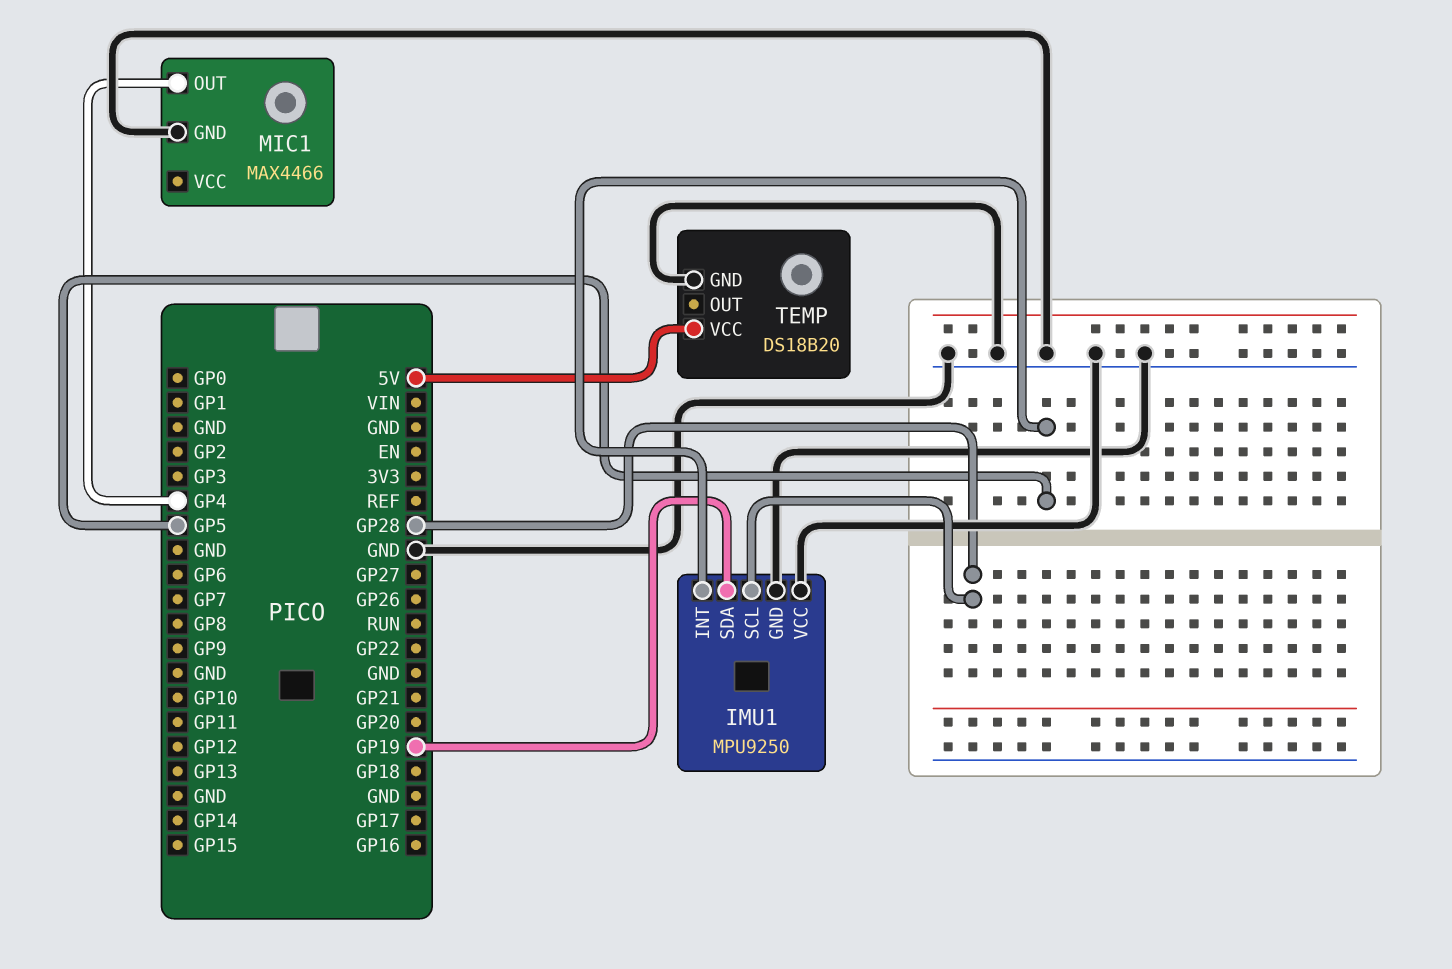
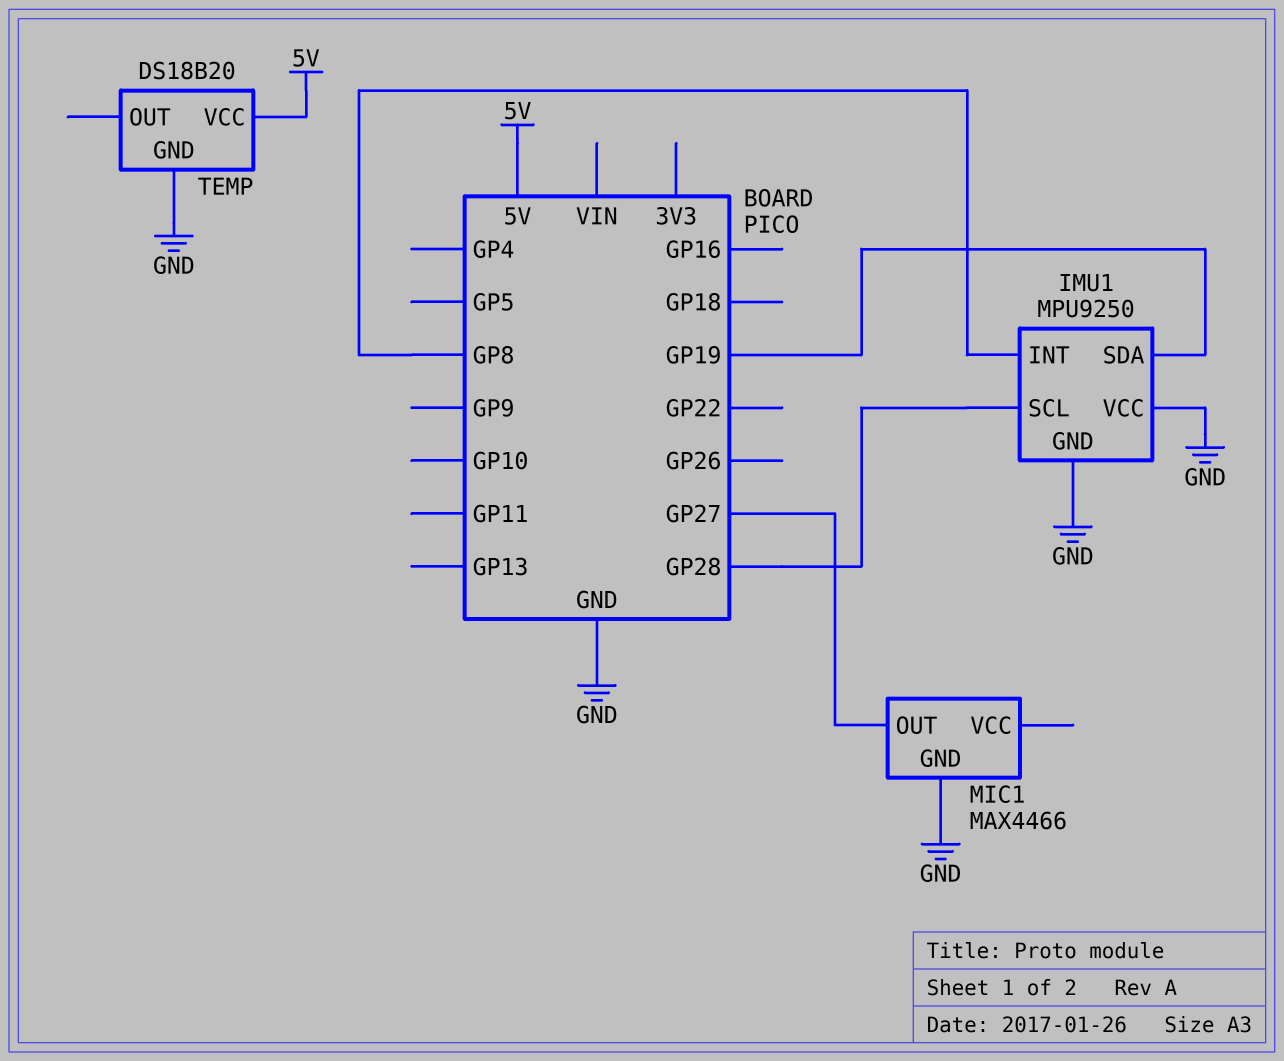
IMU1 pin INT: GP5 -> GP8
MIC1 pin OUT: GP4 -> GP27

